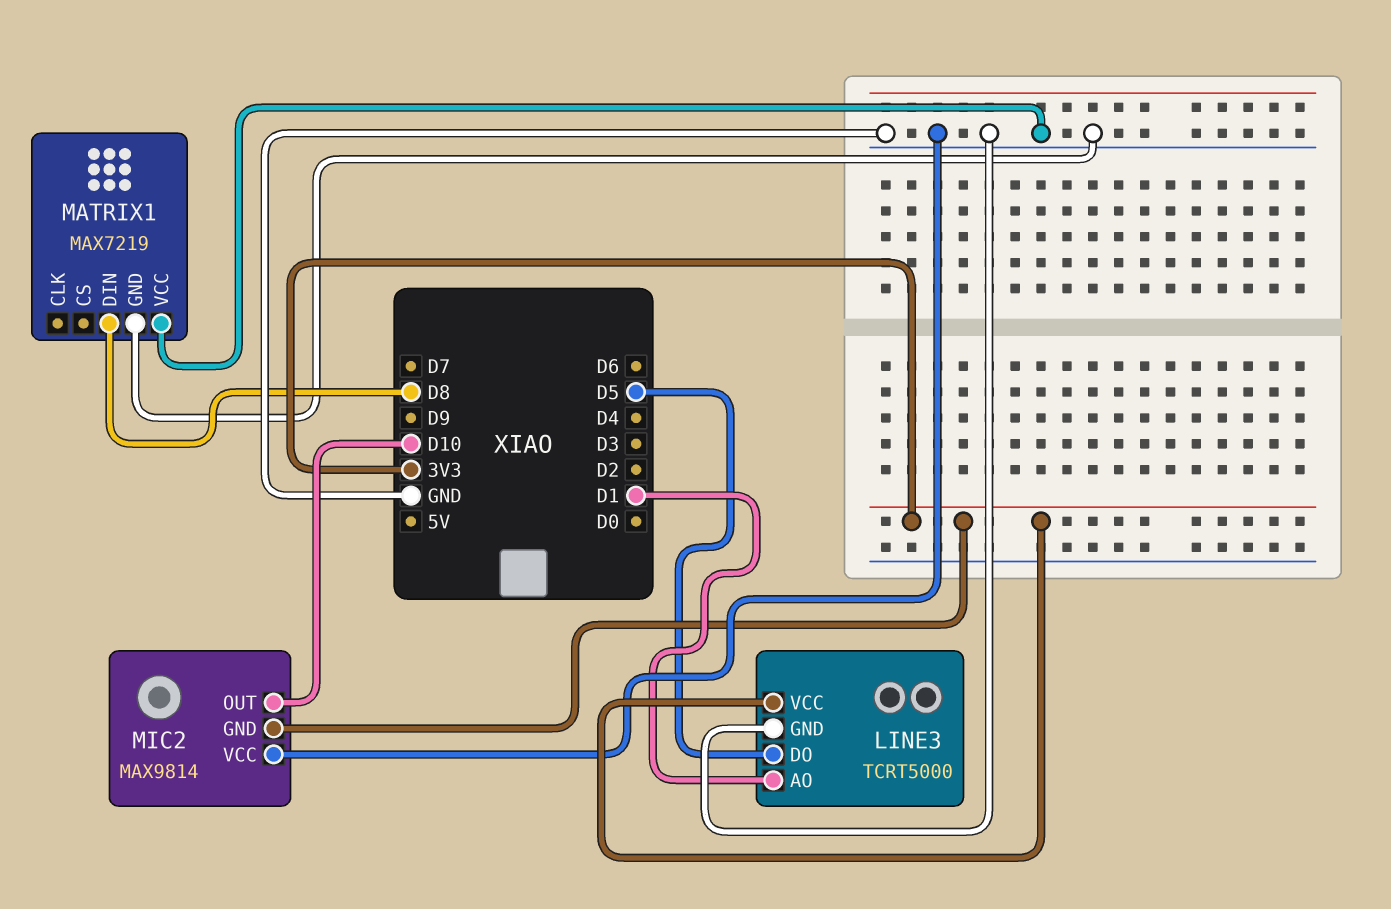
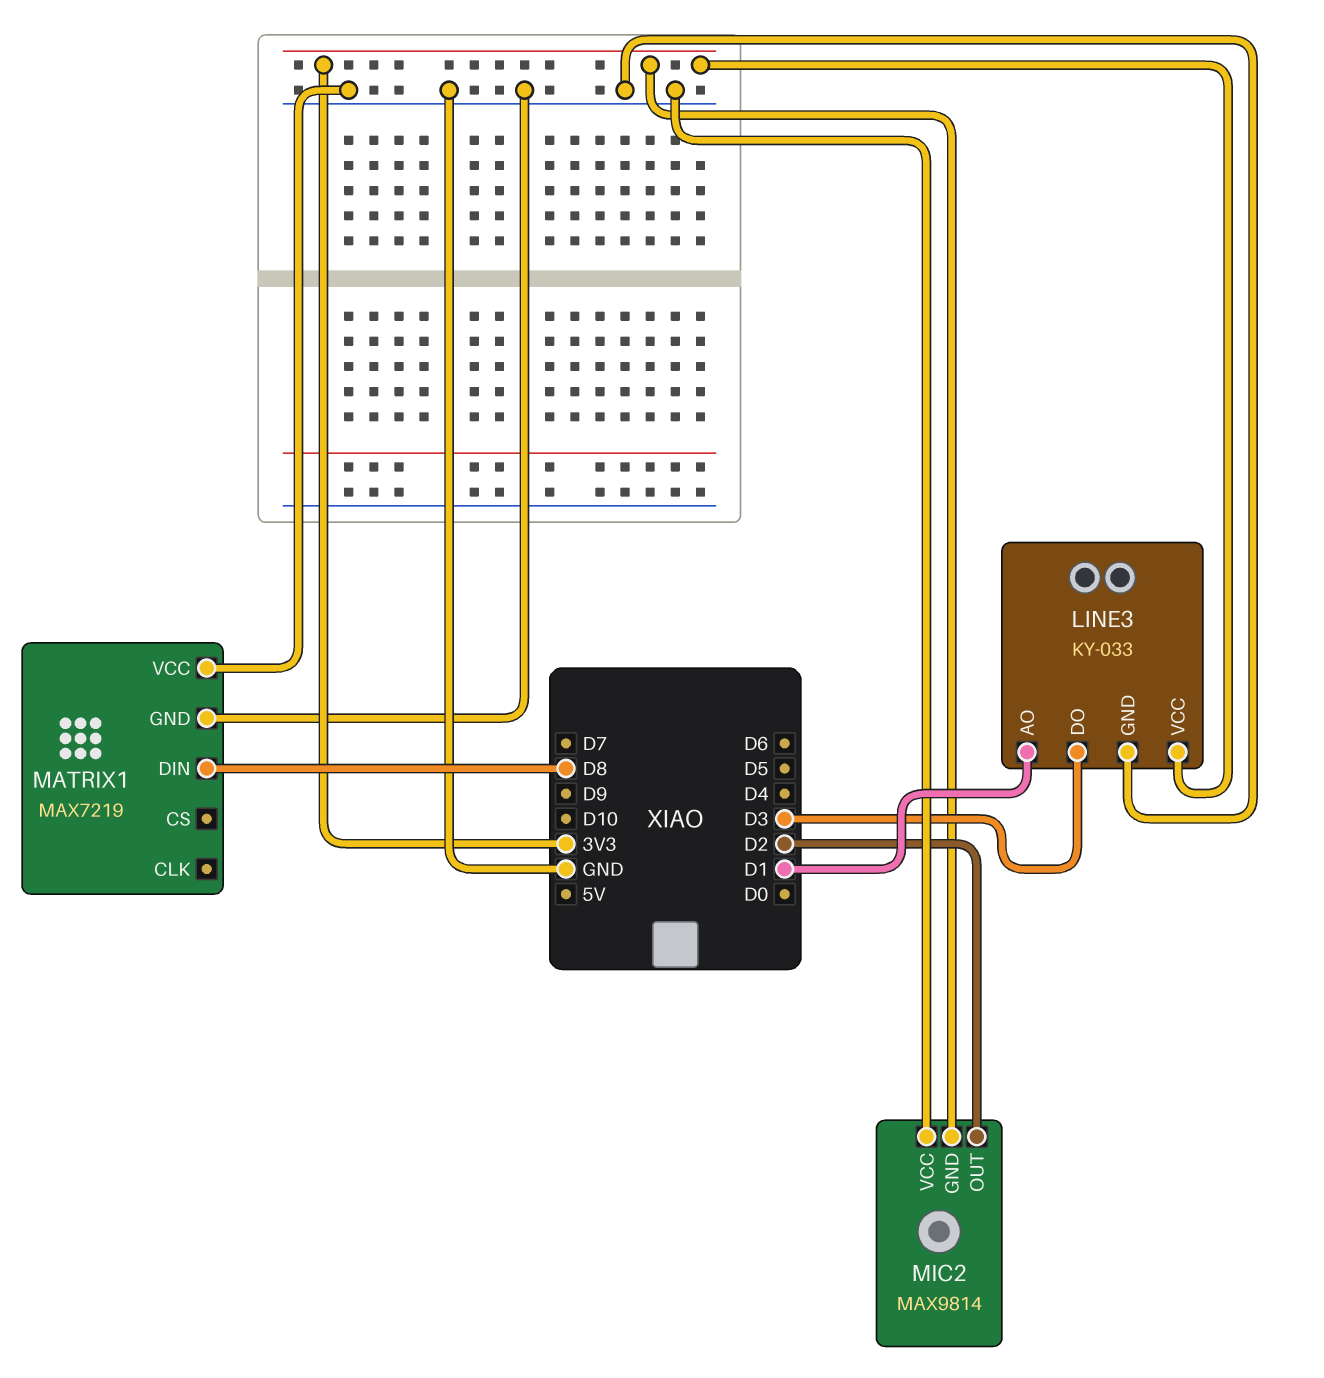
LINE3: TCRT5000 -> KY-033
LINE3 pin DO: D5 -> D3
MIC2 pin OUT: D10 -> D2

